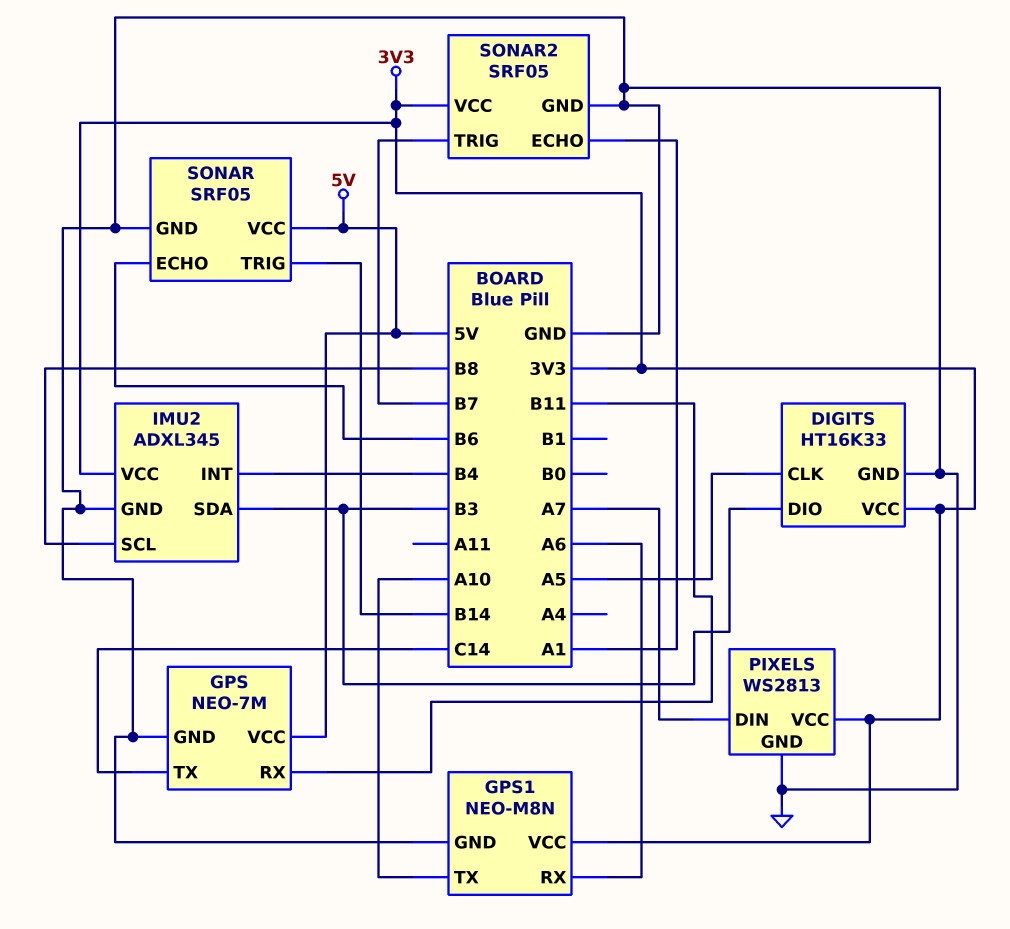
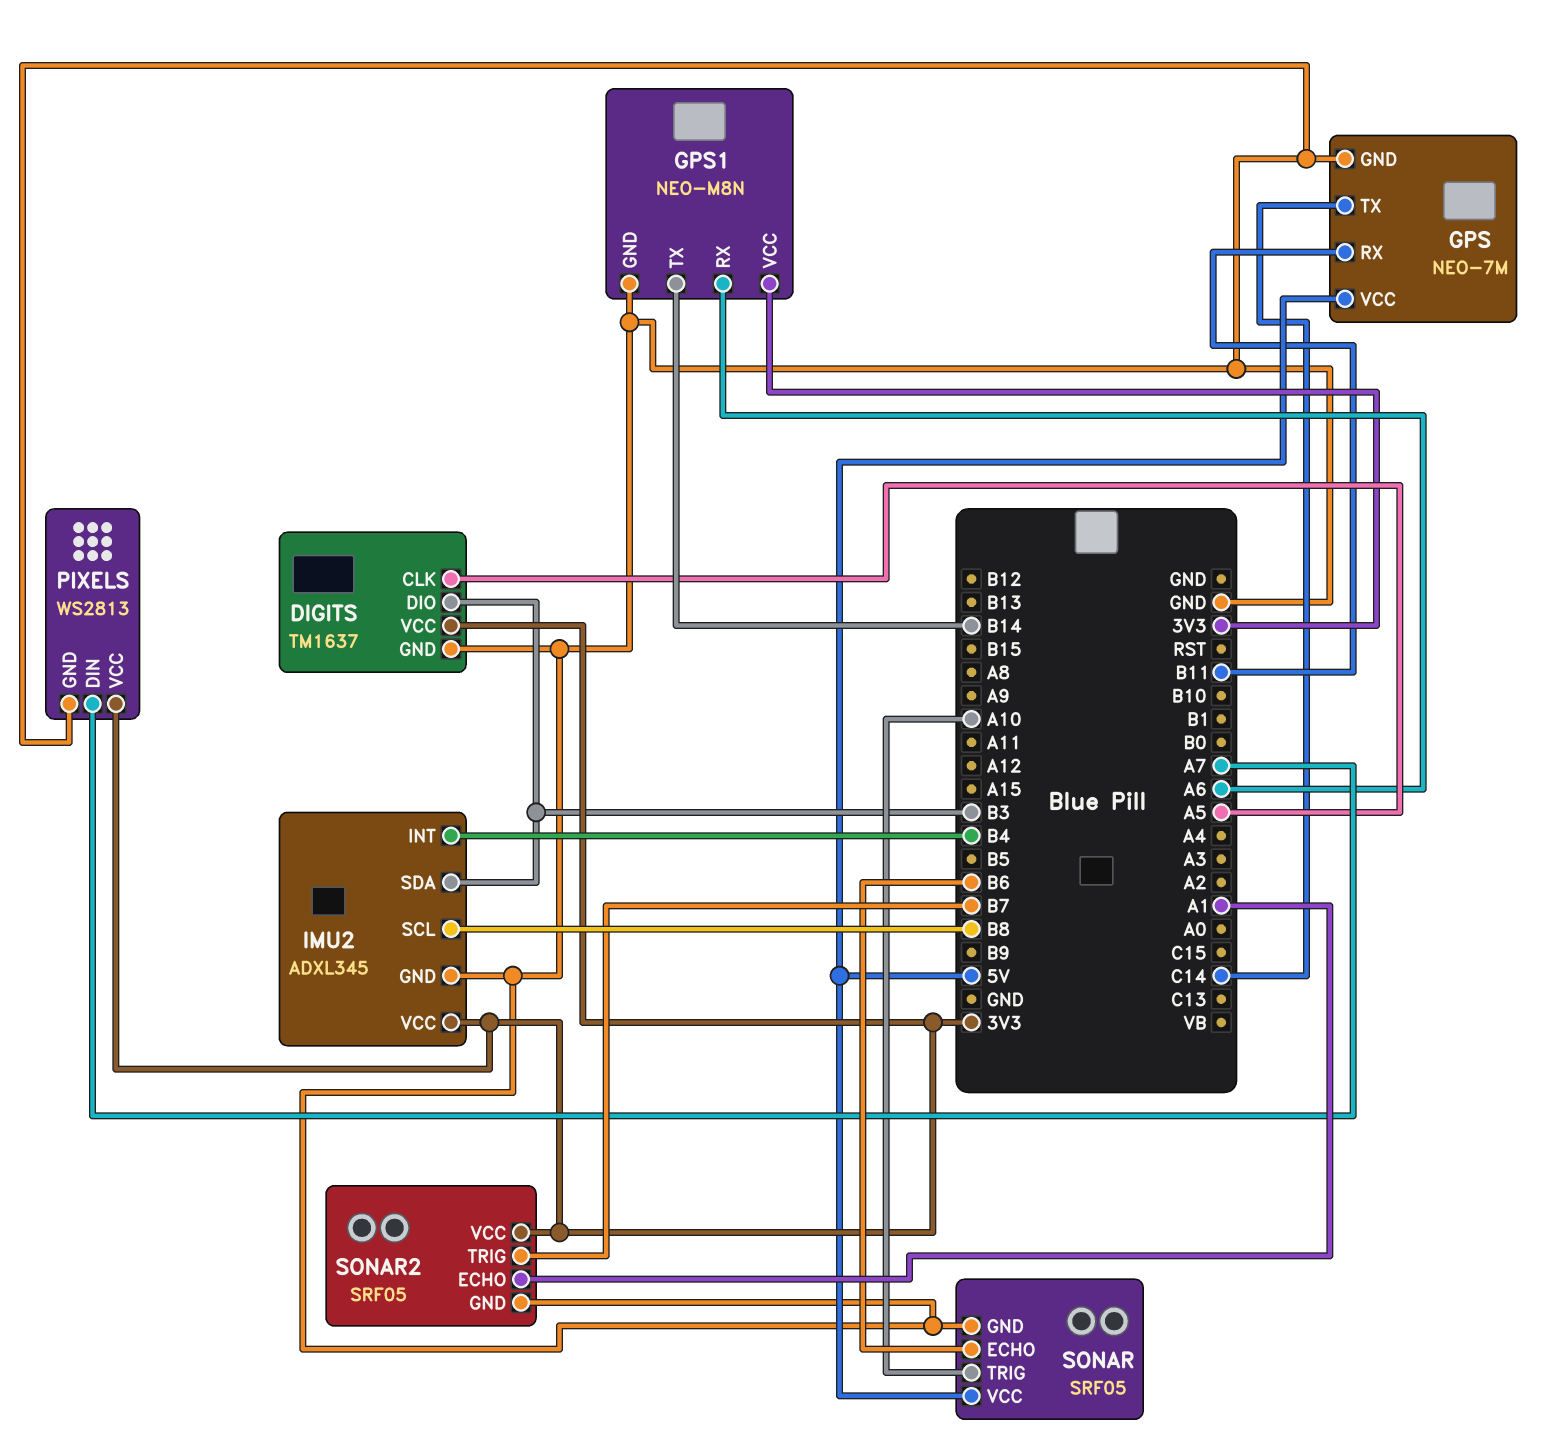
DIGITS: HT16K33 -> TM1637
GPS1 pin TX: A10 -> B14
SONAR pin TRIG: B14 -> A10

